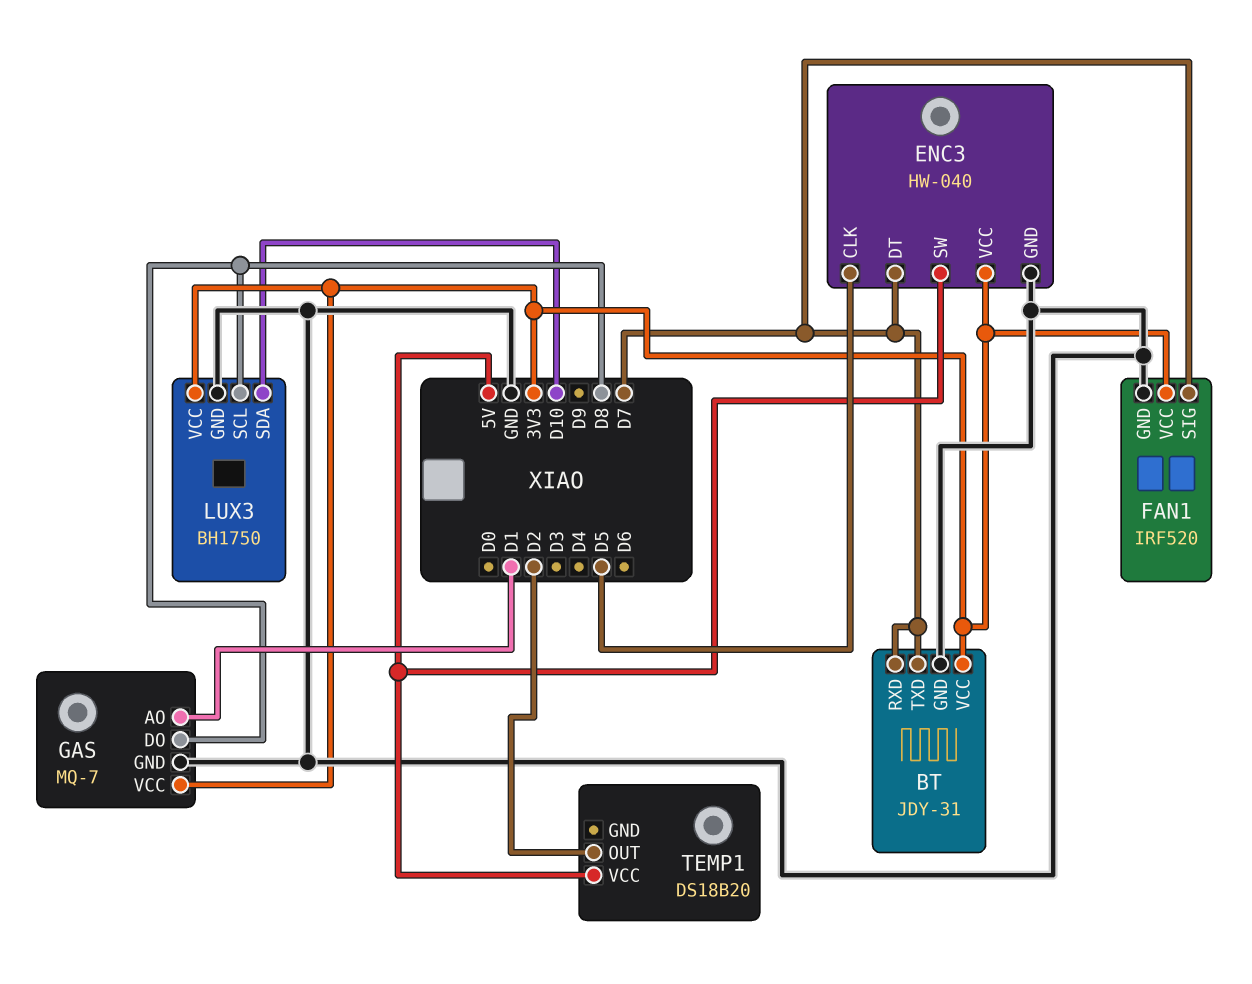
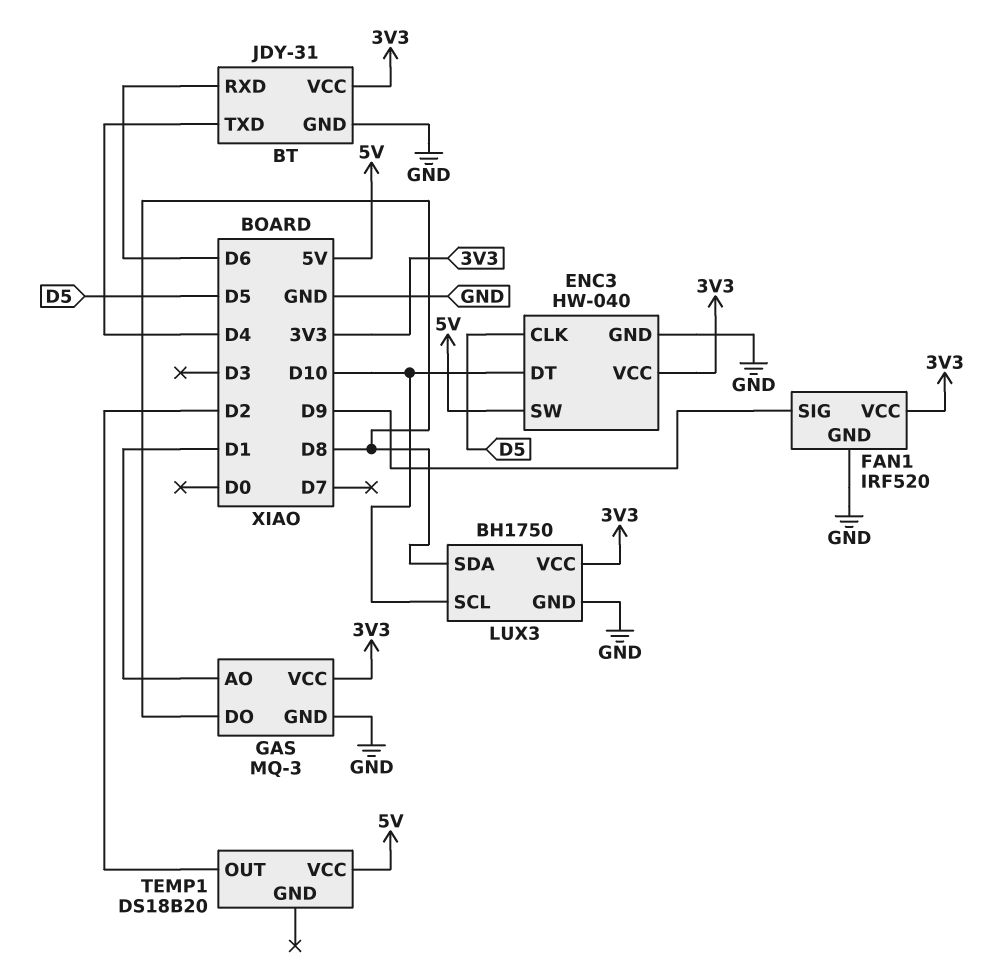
BT pin RXD: D7 -> D6
BT pin TXD: D7 -> D4
ENC3 pin DT: D7 -> D10
FAN1 pin SIG: D7 -> D9
GAS: MQ-7 -> MQ-3
LUX3 pin SCL: D8 -> D10
LUX3 pin SDA: D10 -> D8

